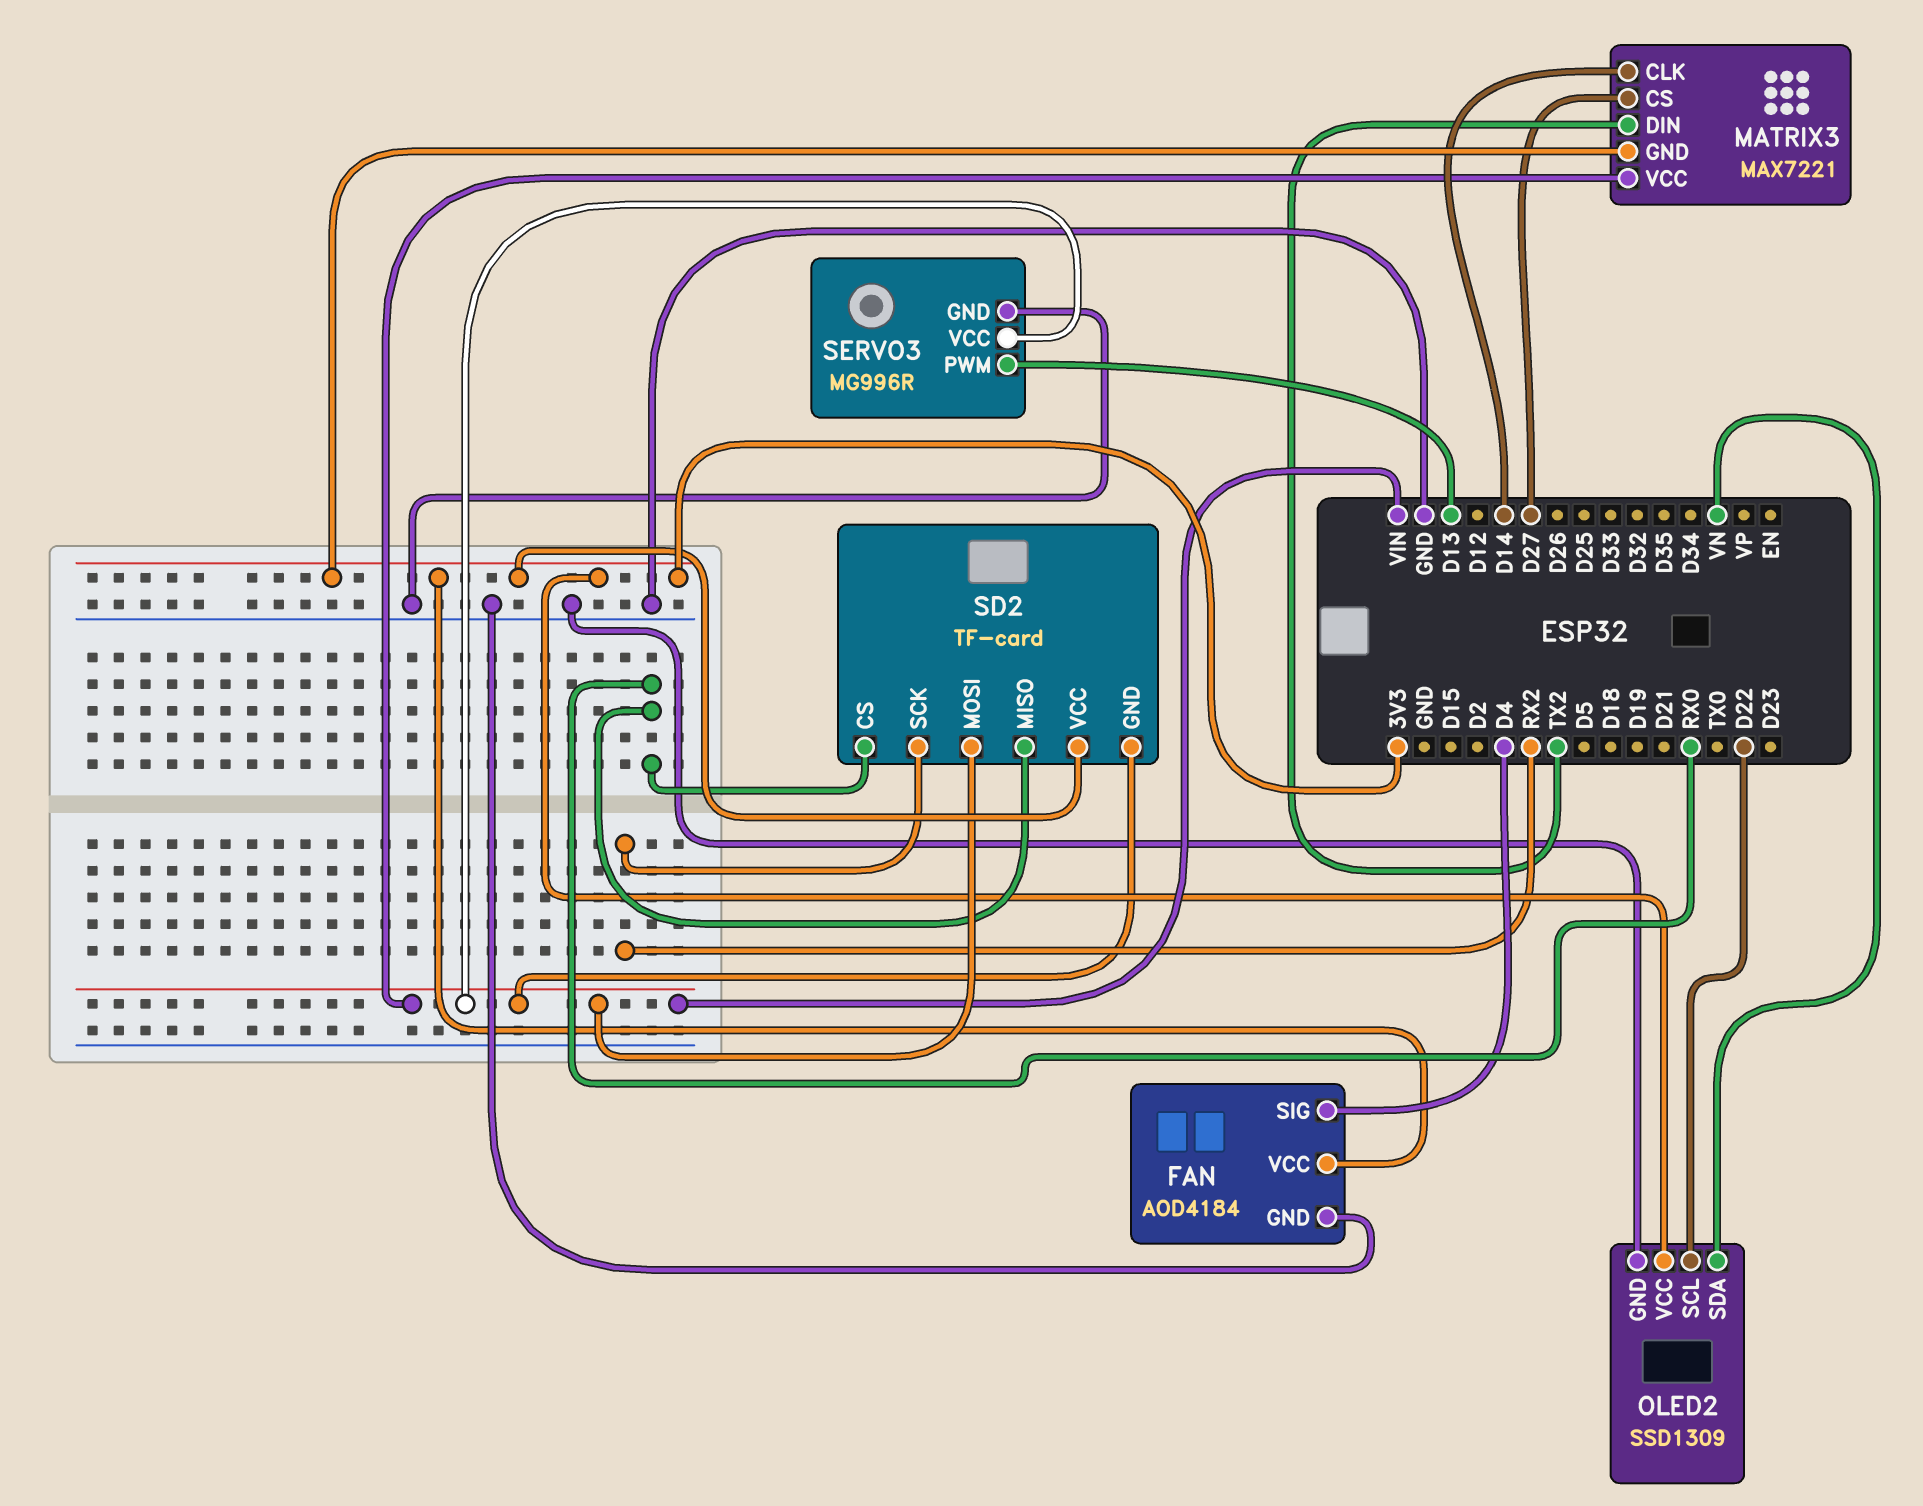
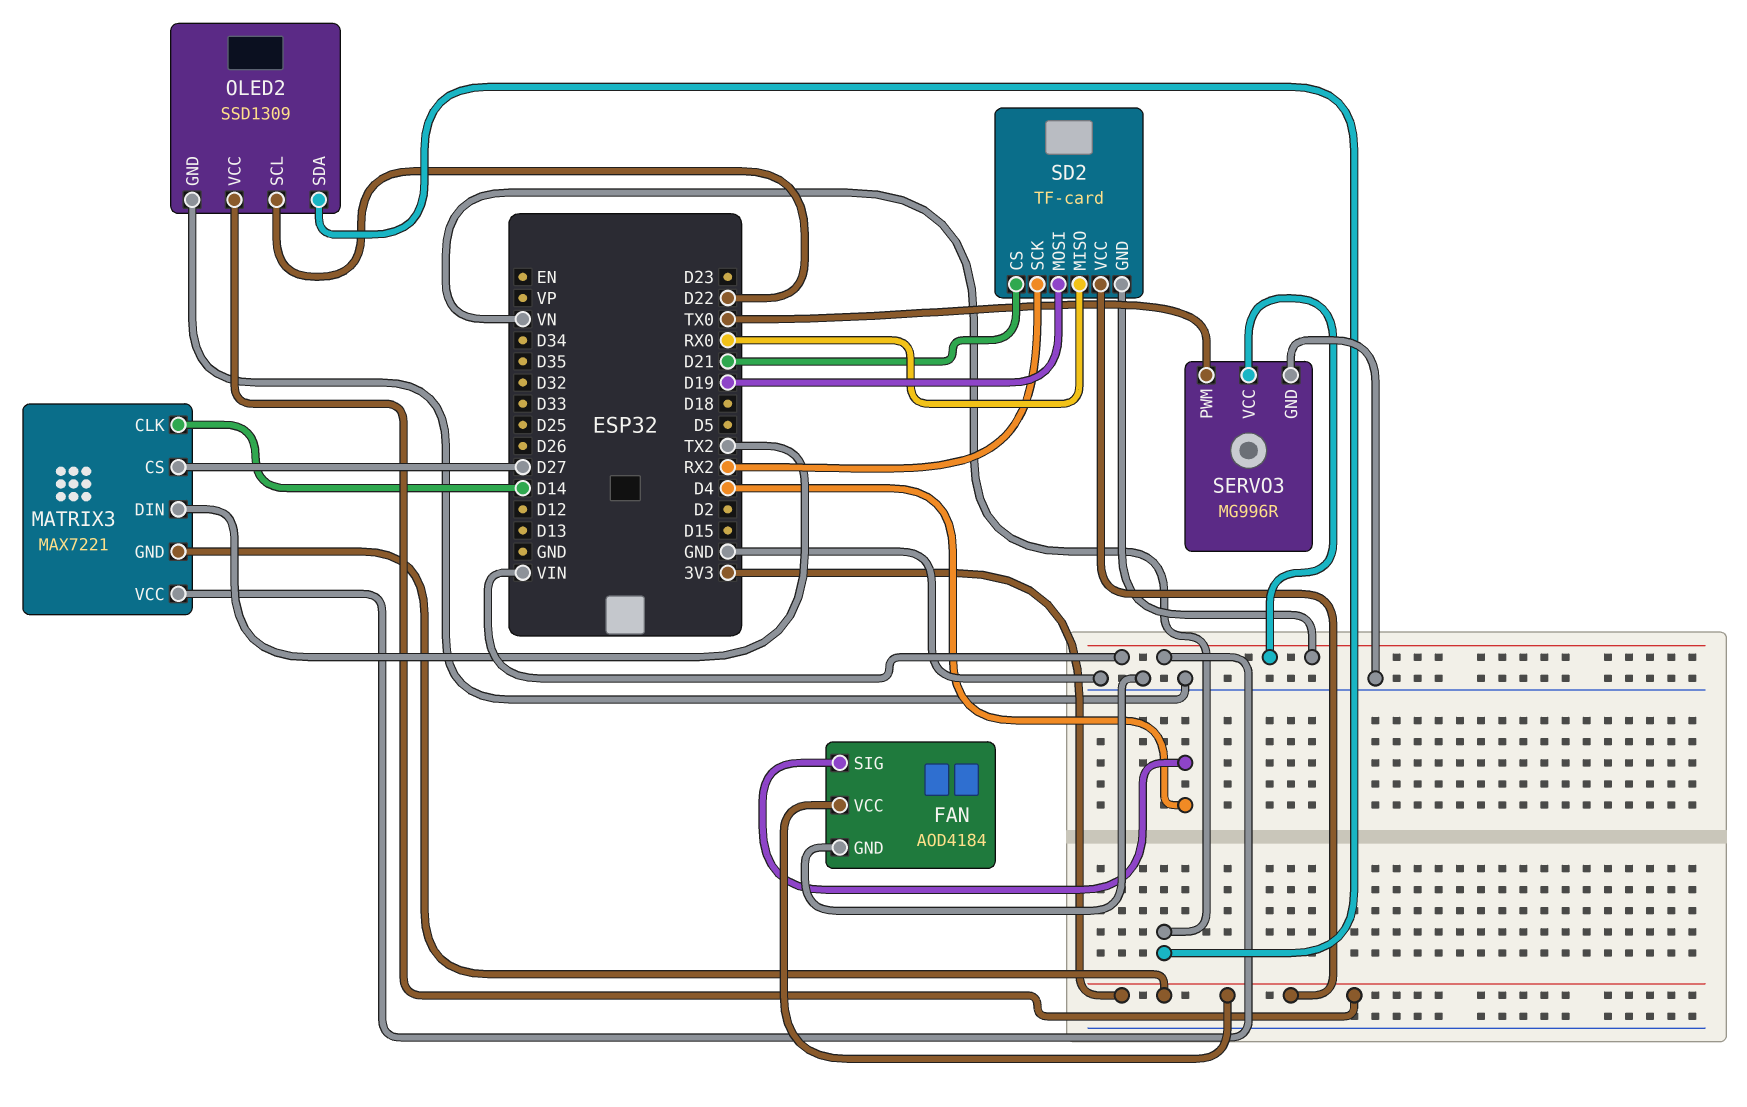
SD2 pin CS: RX0 -> D21
SD2 pin MOSI: VIN -> D19
SERVO3 pin PWM: D13 -> TX0

